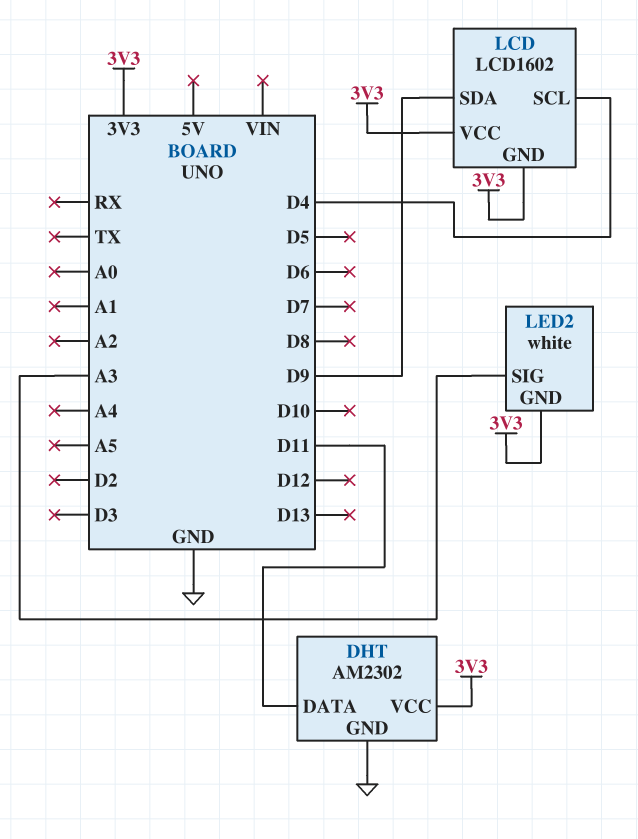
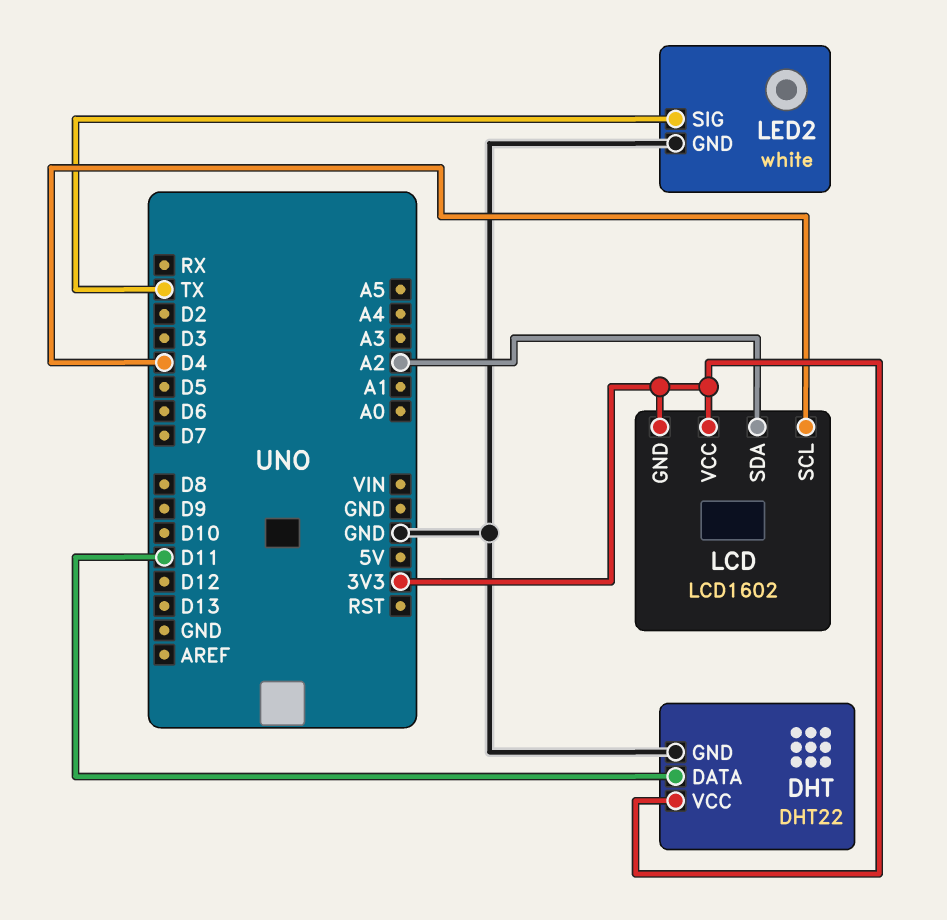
DHT: AM2302 -> DHT22
LCD pin SDA: D9 -> A2
LED2 pin GND: 3V3 -> GND
LED2 pin SIG: A3 -> TX

